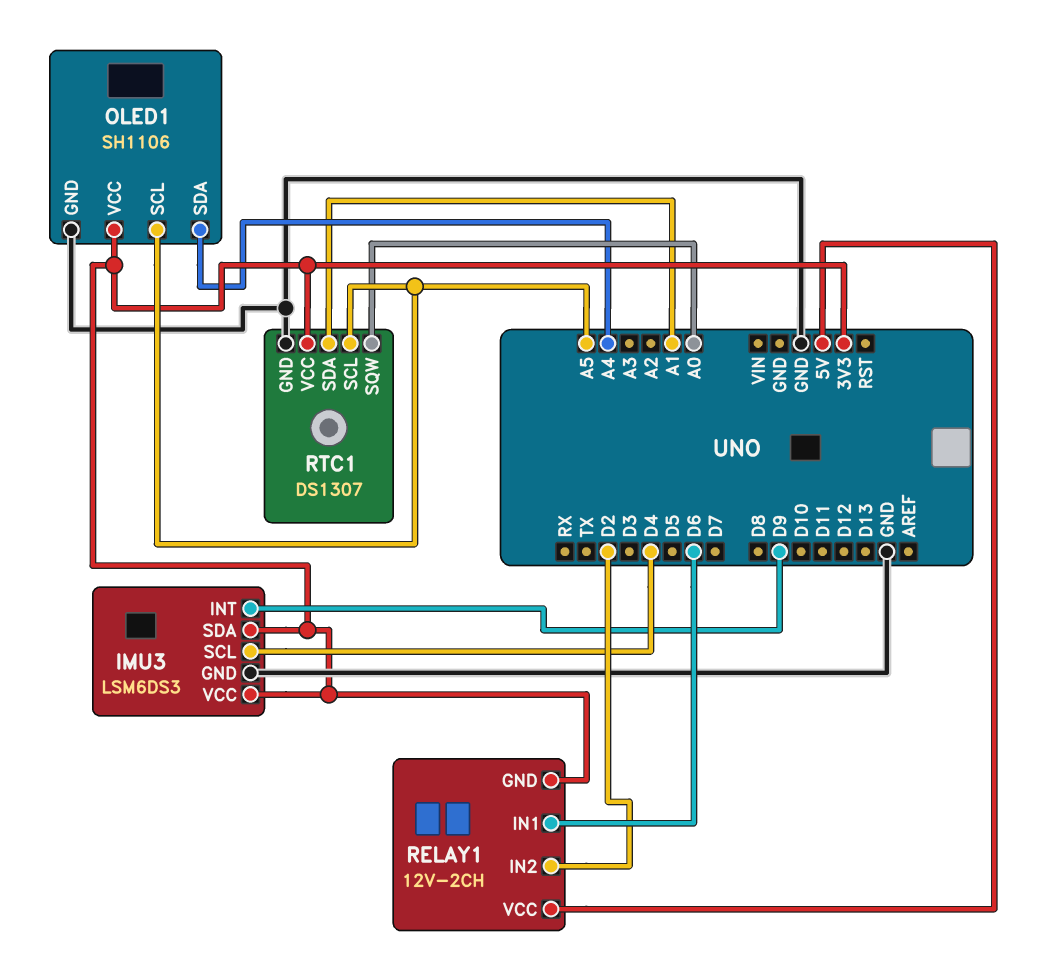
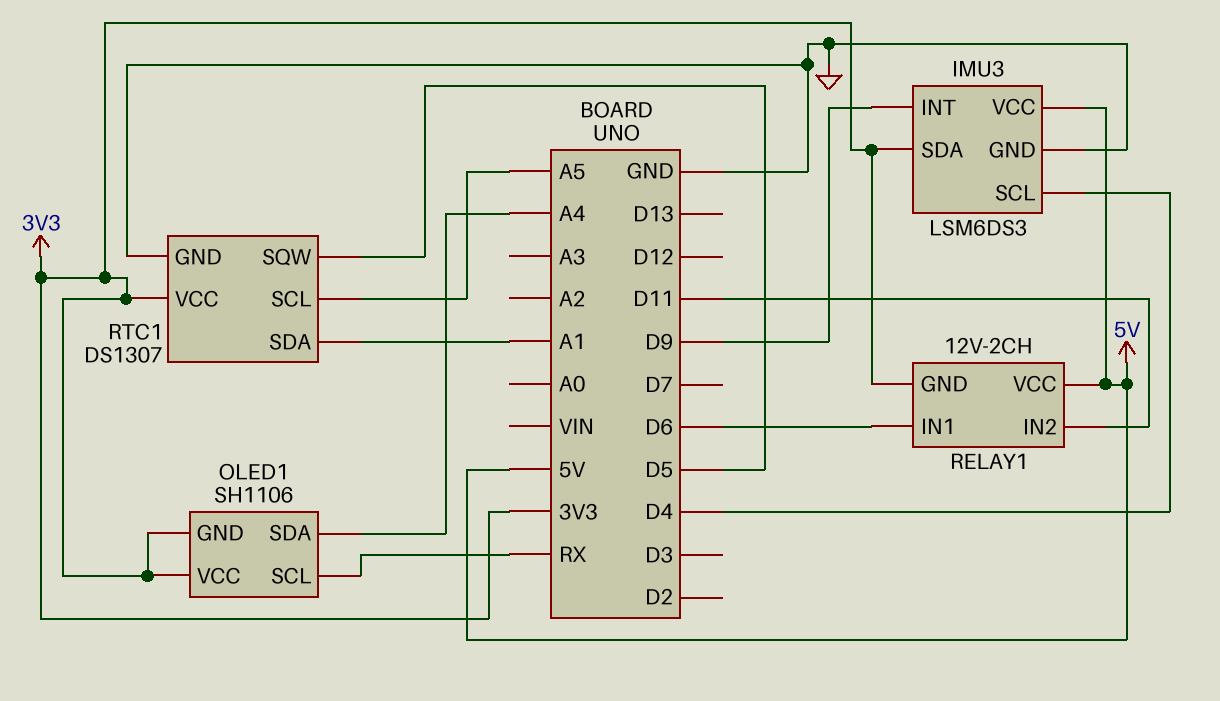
IMU3 pin VCC: 3V3 -> 5V
OLED1 pin GND: GND -> 3V3
OLED1 pin SCL: A5 -> RX
RELAY1 pin IN2: D2 -> D11
RTC1 pin SQW: A0 -> D5

